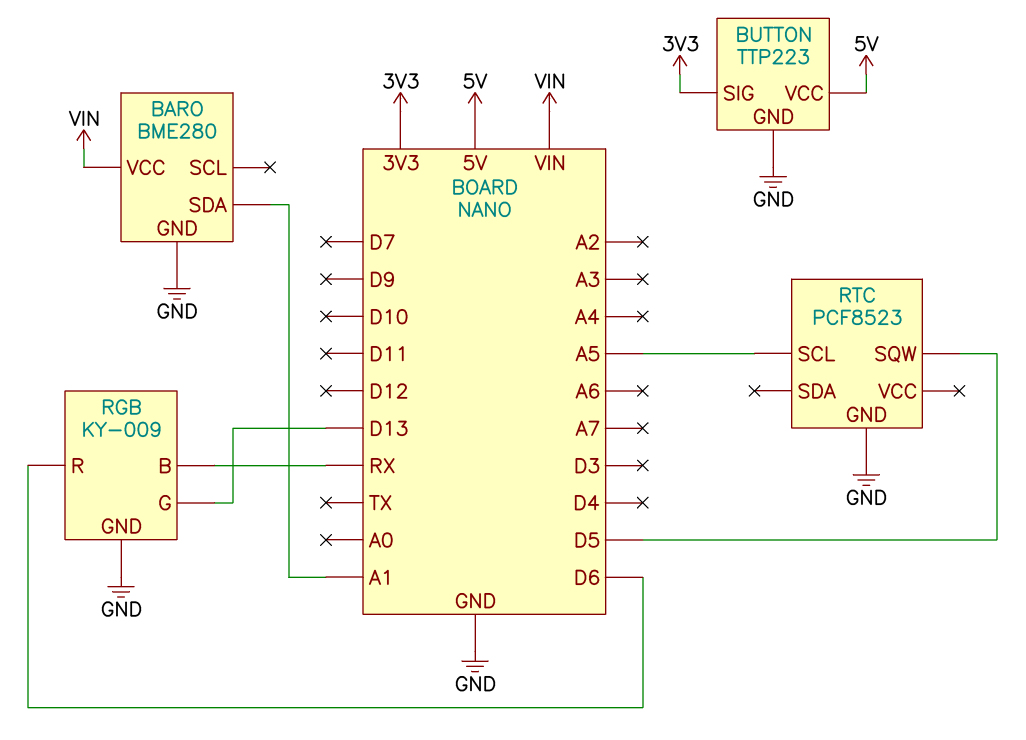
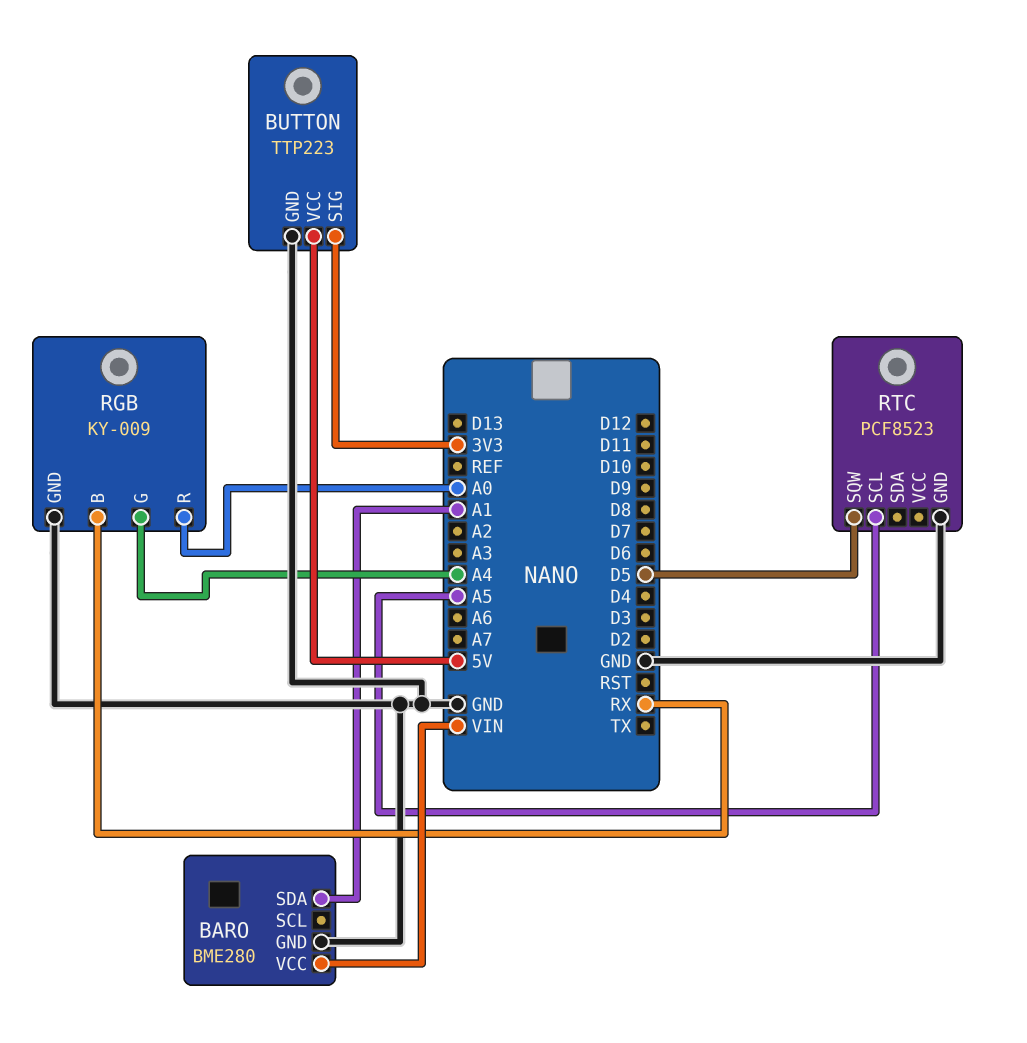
RGB pin G: D13 -> A4
RGB pin R: D6 -> A0

